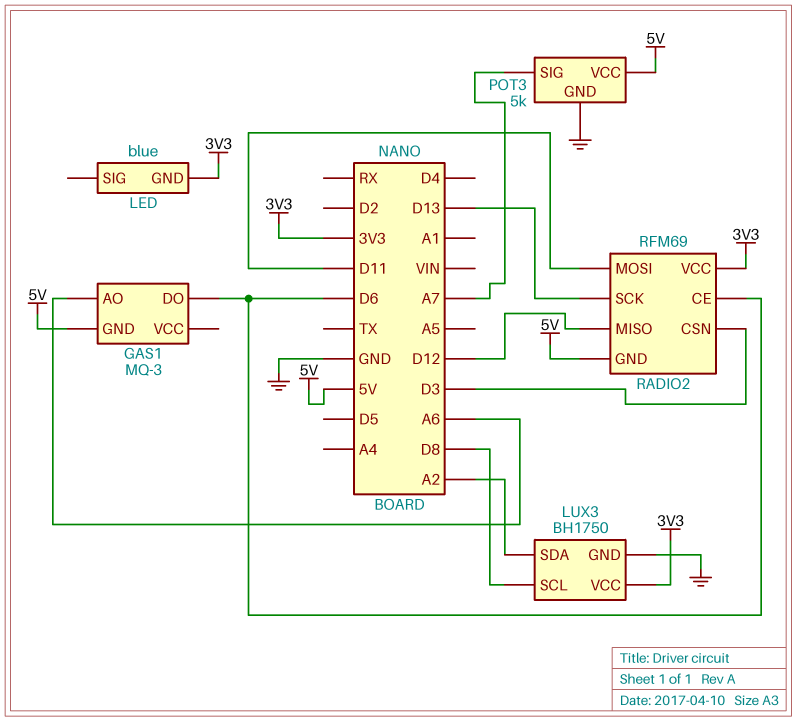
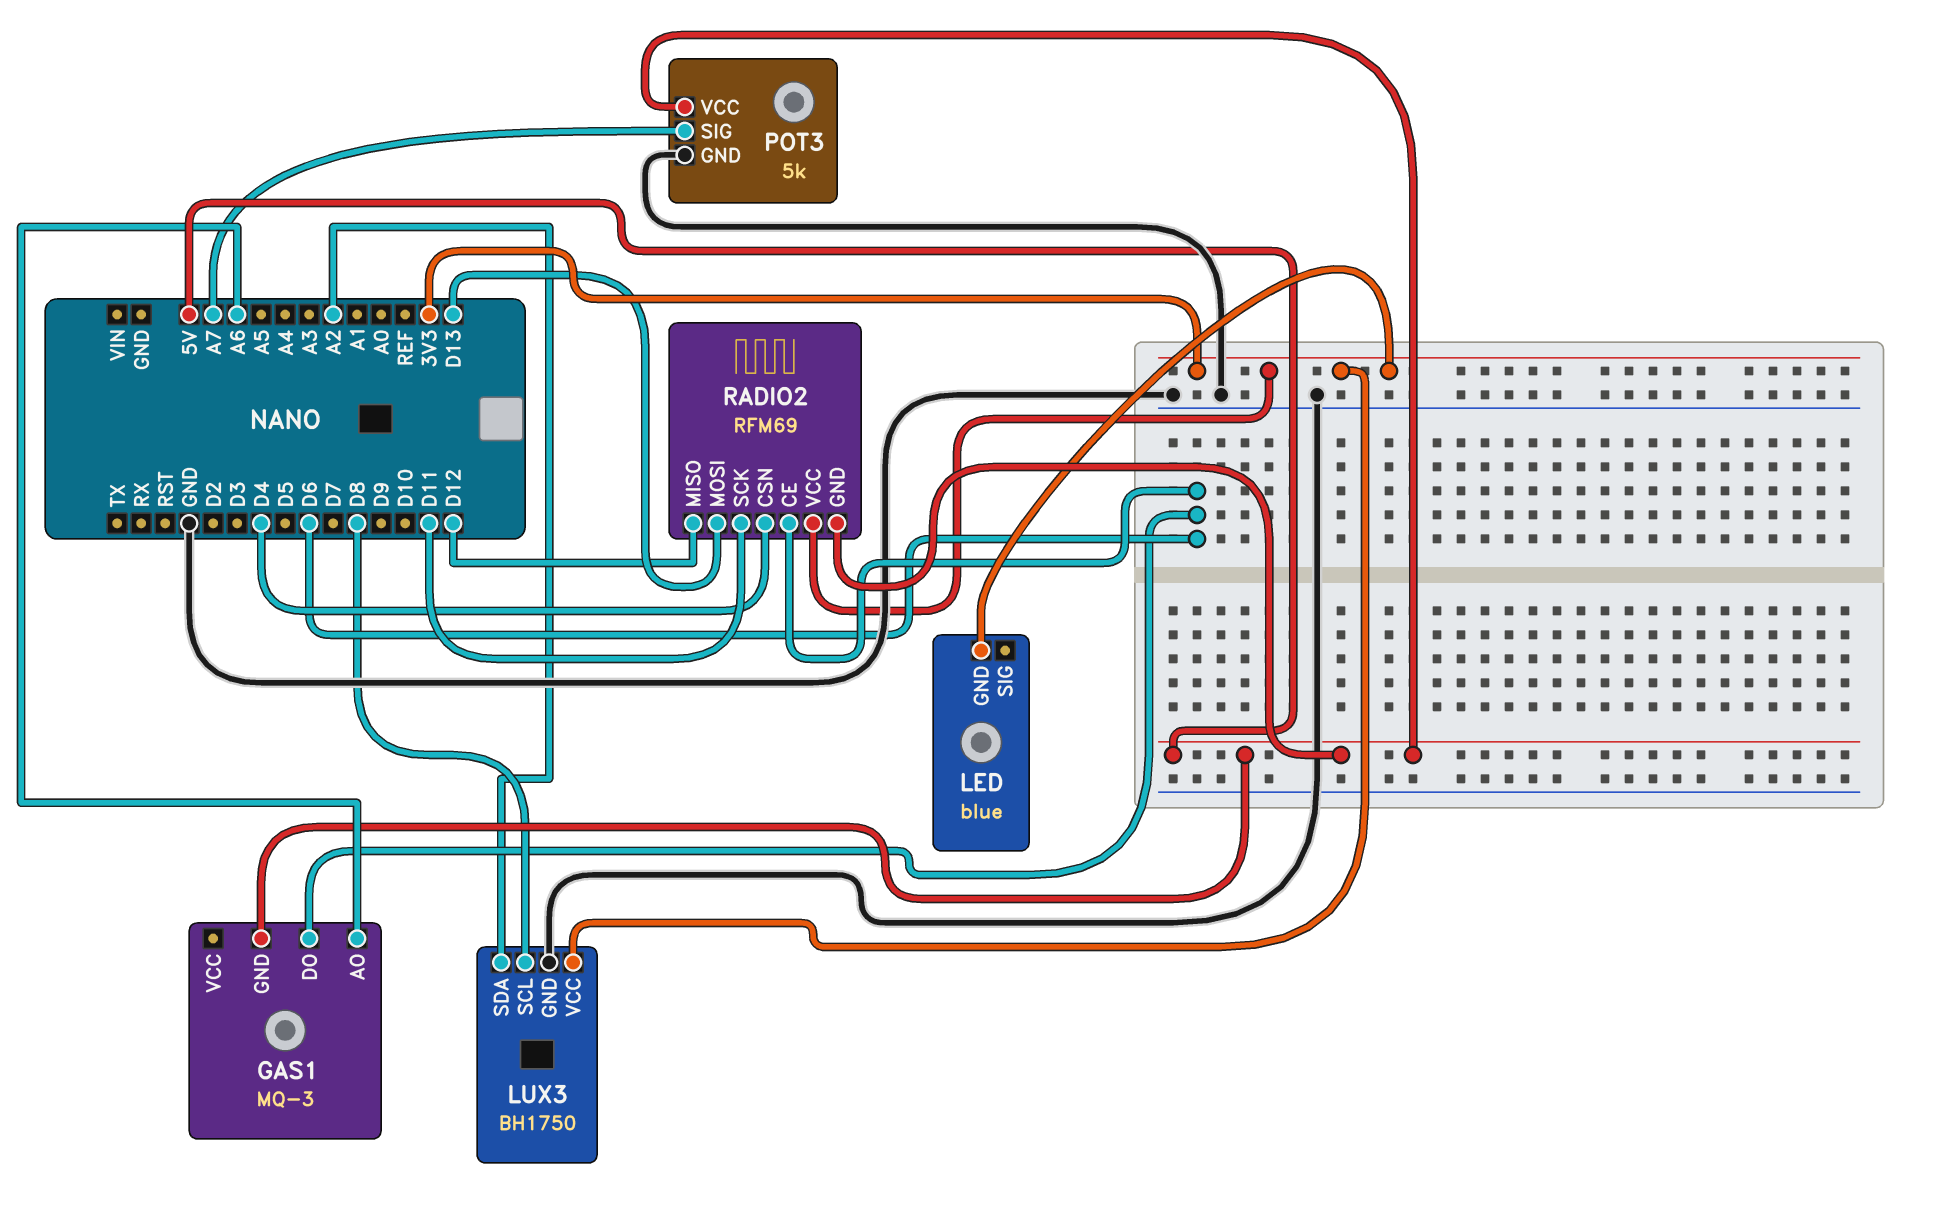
RADIO2 pin CSN: D3 -> D4
RADIO2 pin MOSI: D11 -> D13
RADIO2 pin SCK: D13 -> D11

